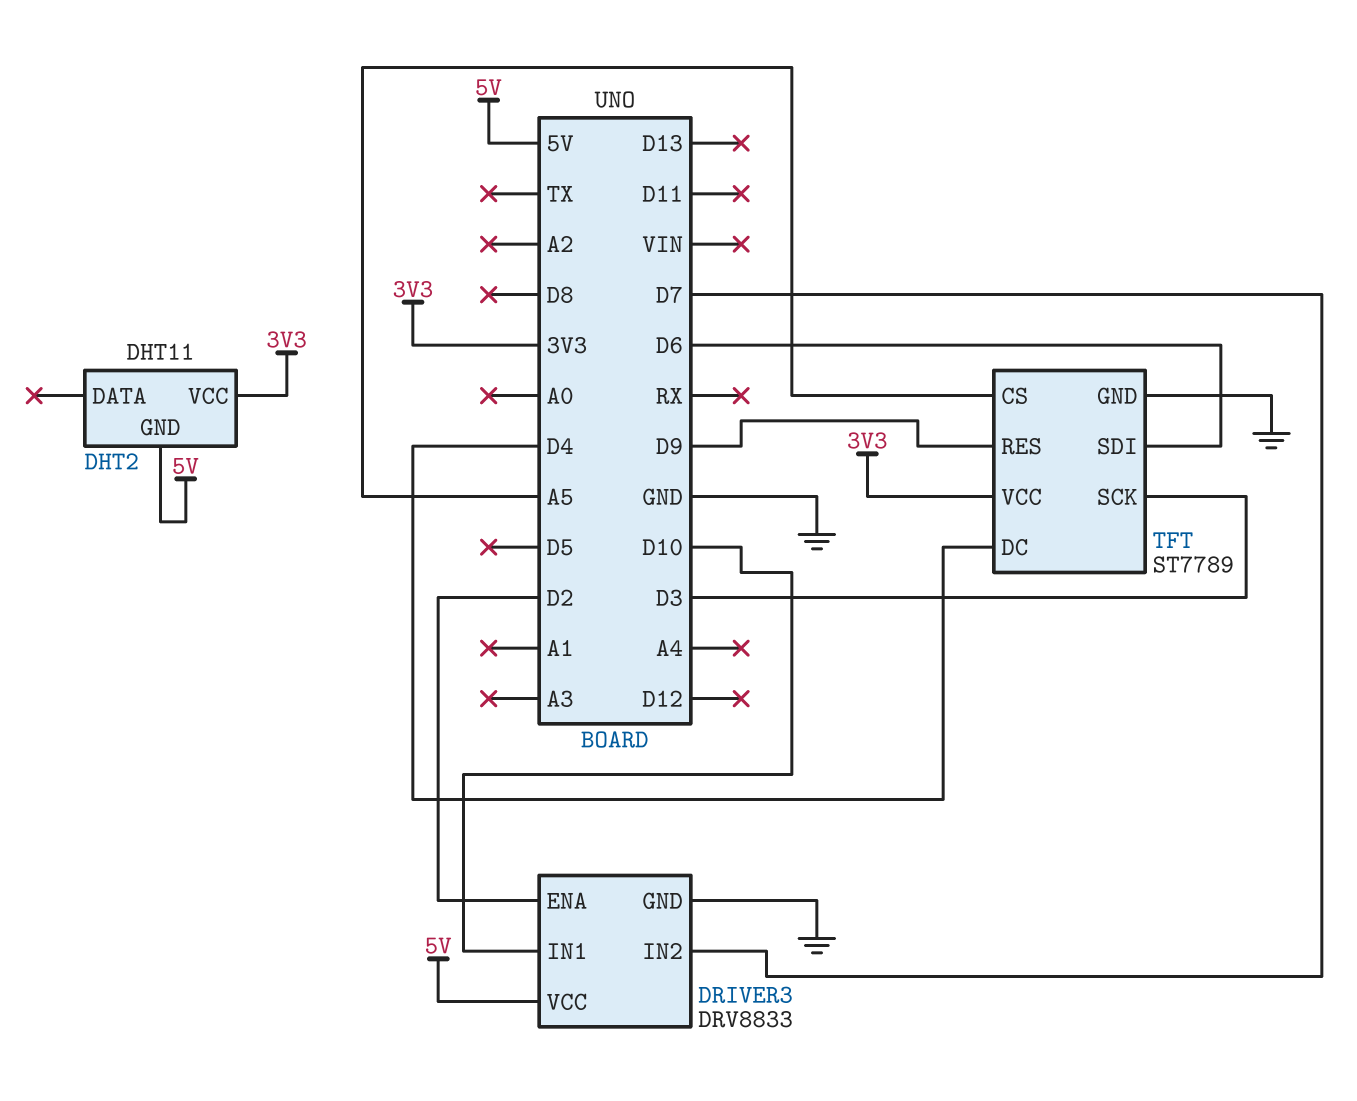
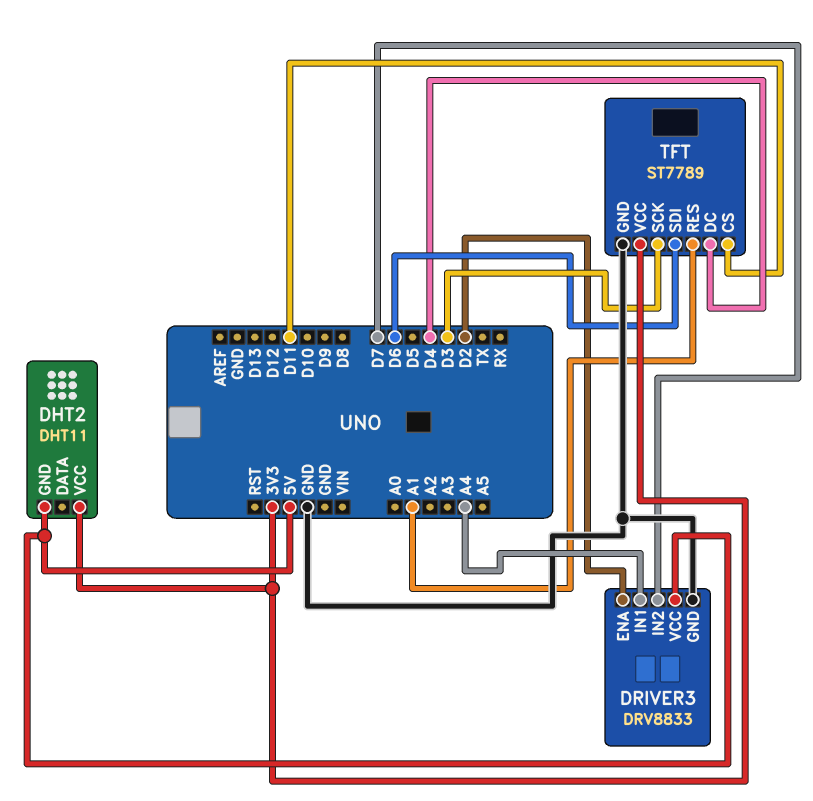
DRIVER3 pin IN1: D10 -> A4
TFT pin CS: A5 -> D11
TFT pin RES: D9 -> A1

